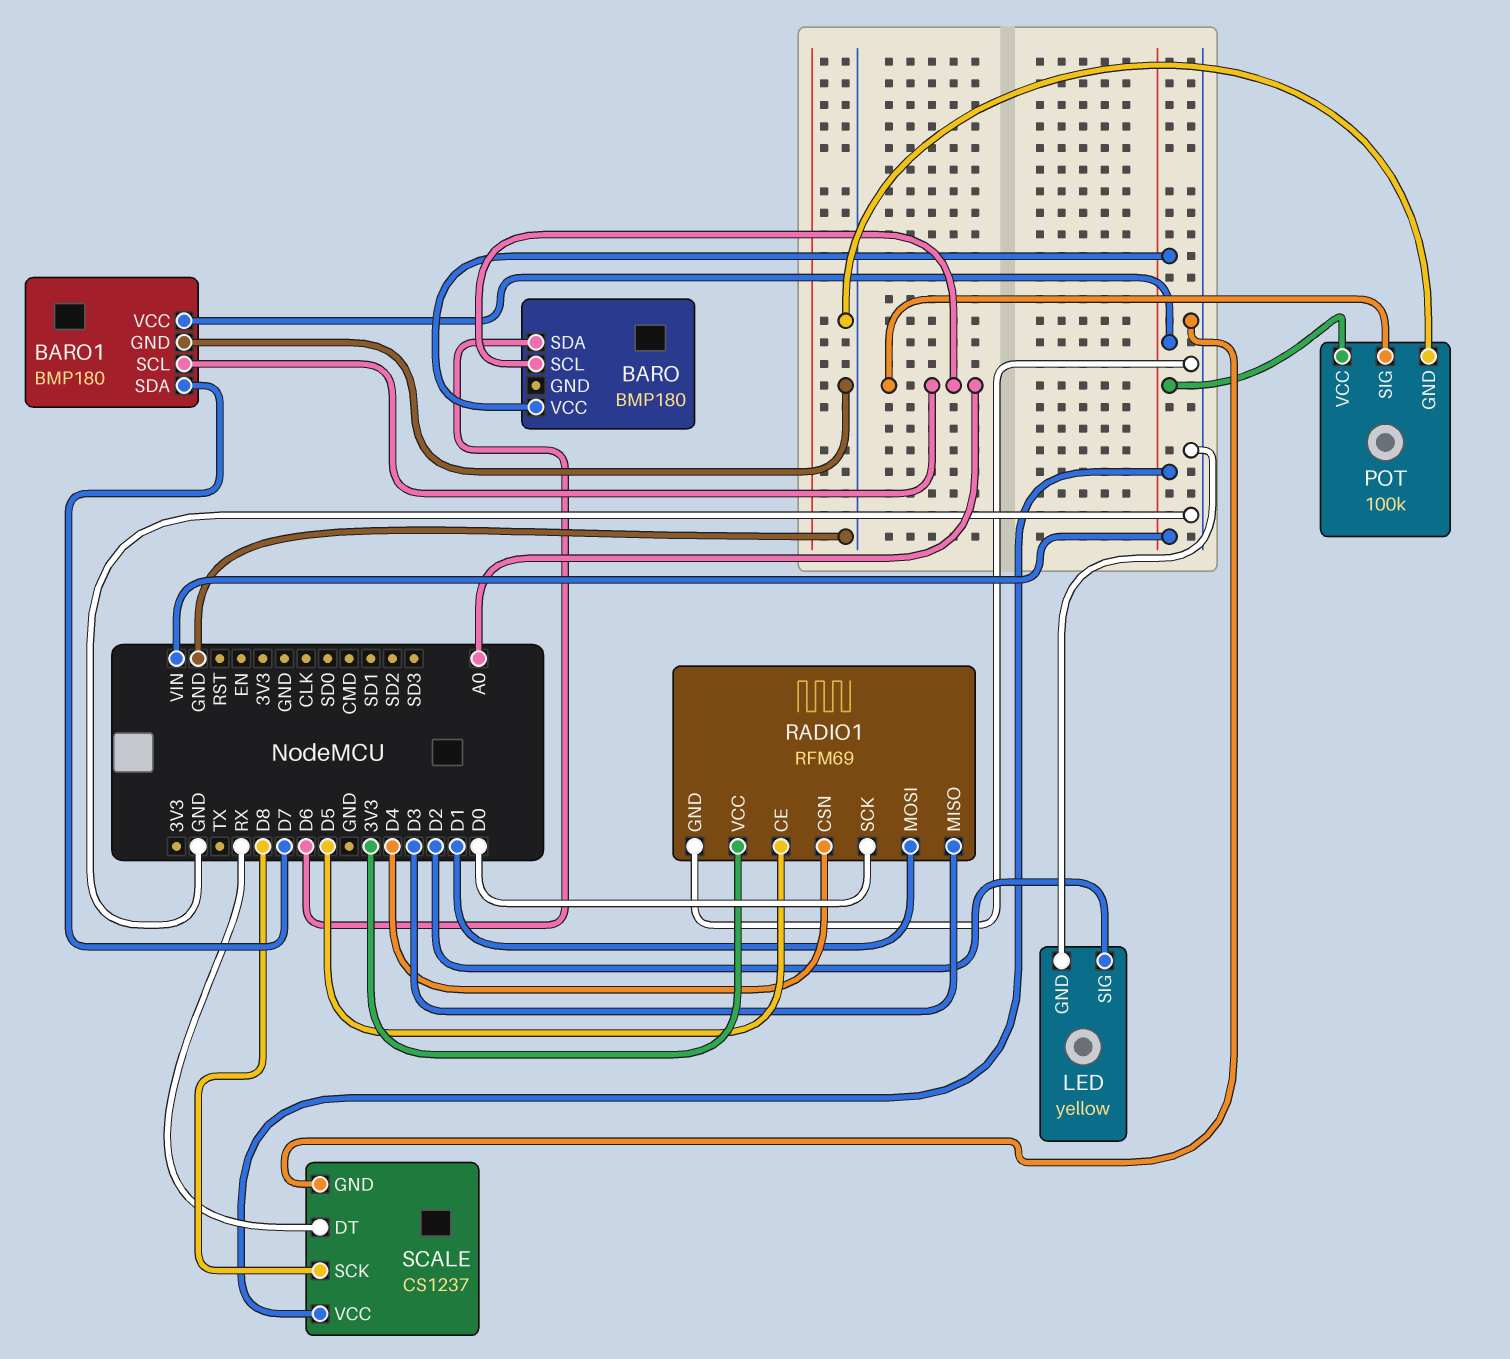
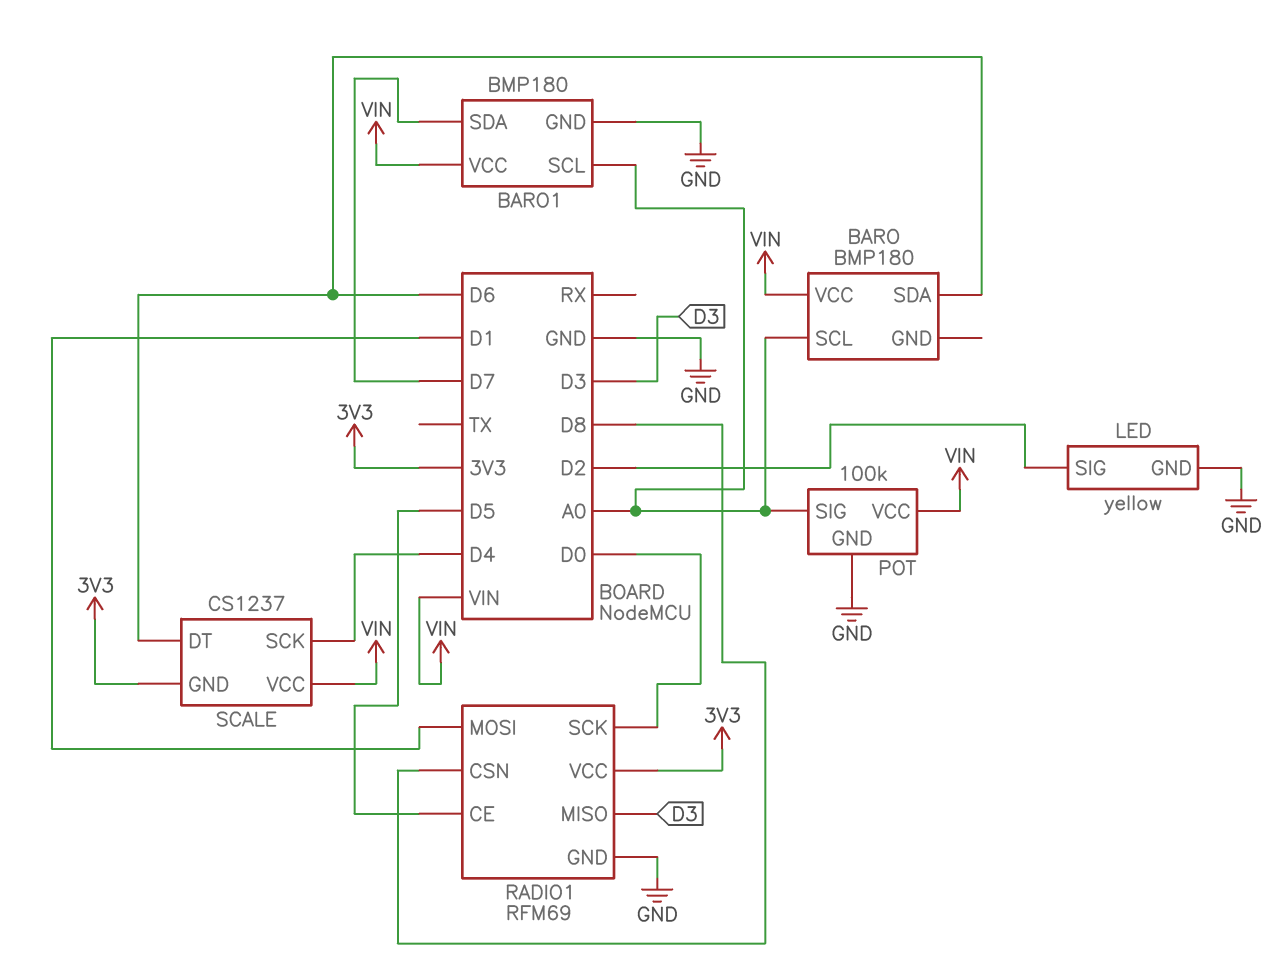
RADIO1 pin CSN: D4 -> D8
SCALE pin DT: RX -> D6
SCALE pin GND: GND -> 3V3
SCALE pin SCK: D8 -> D4

